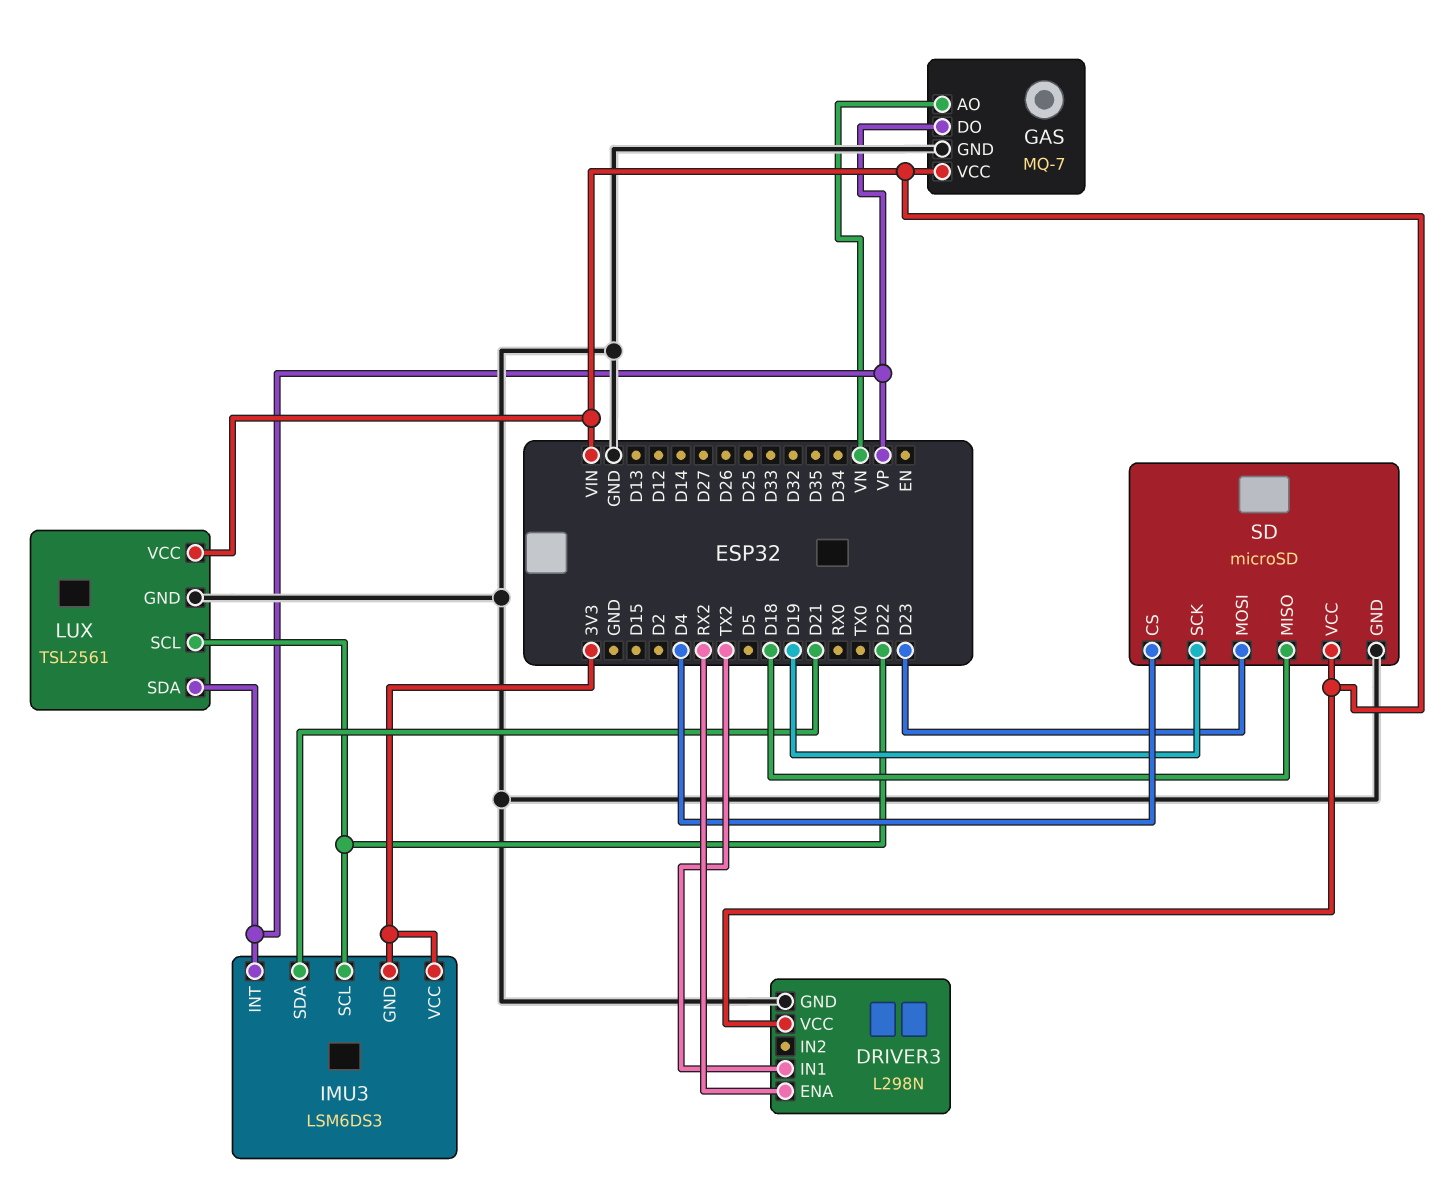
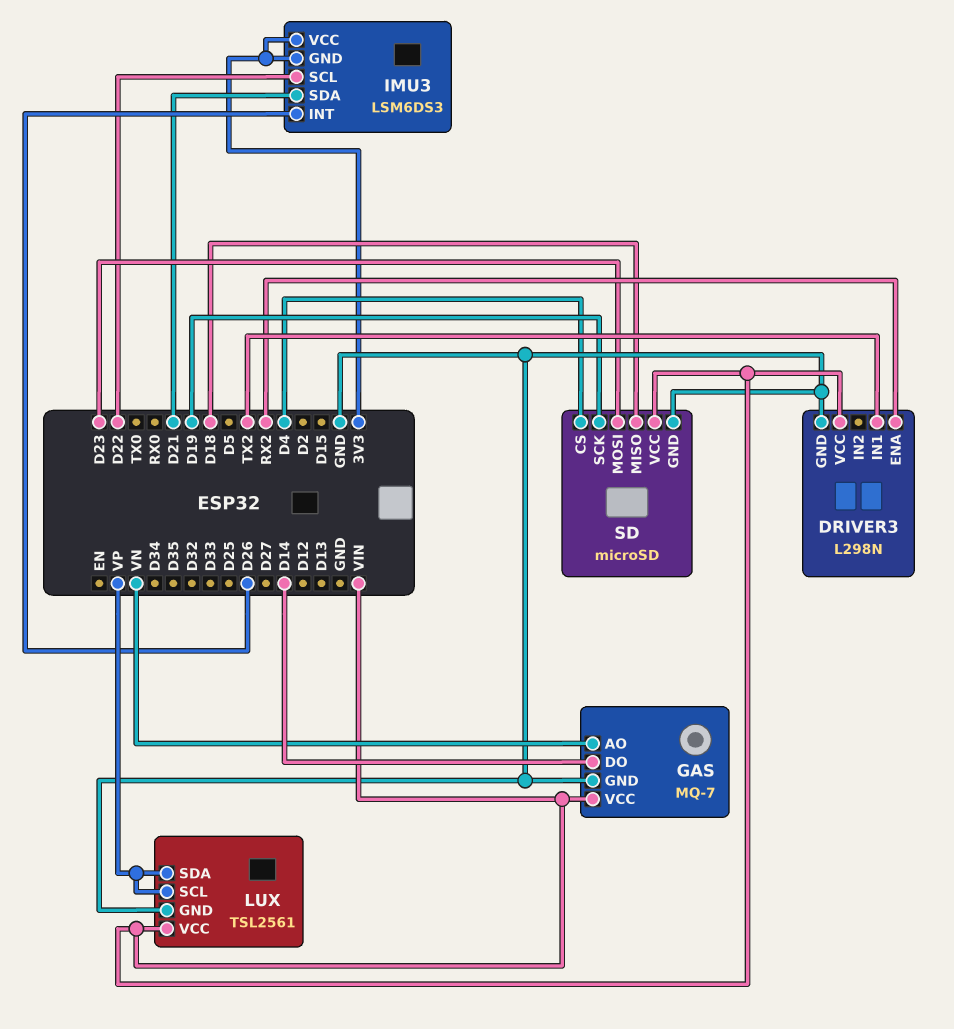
GAS pin DO: VP -> D14
IMU3 pin INT: VP -> D26
LUX pin SCL: D22 -> VP

